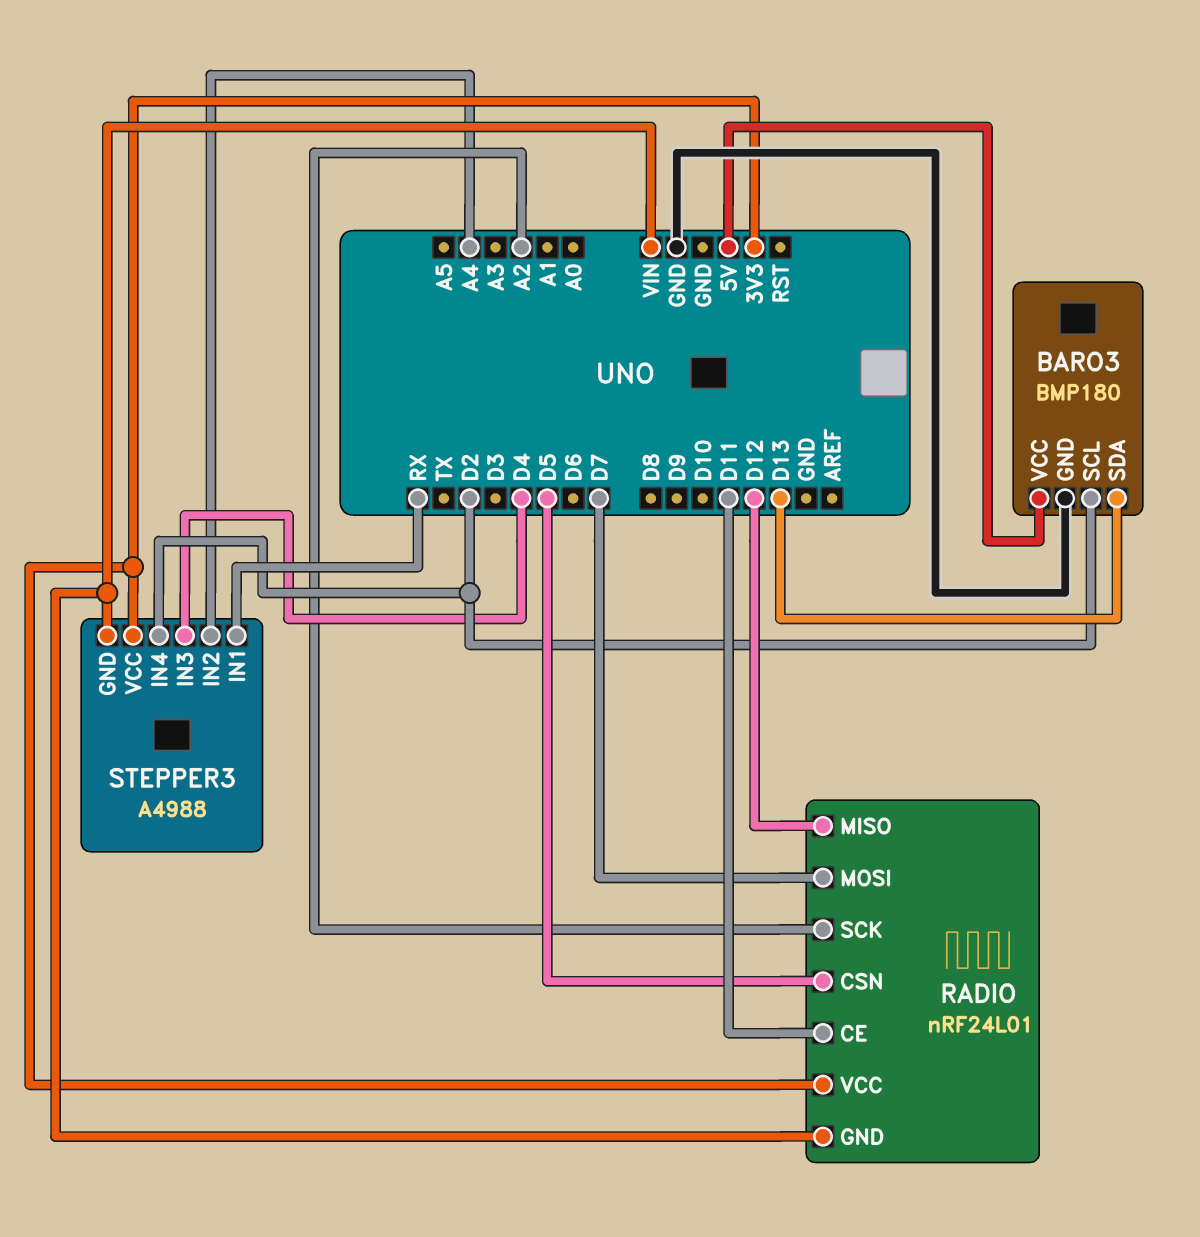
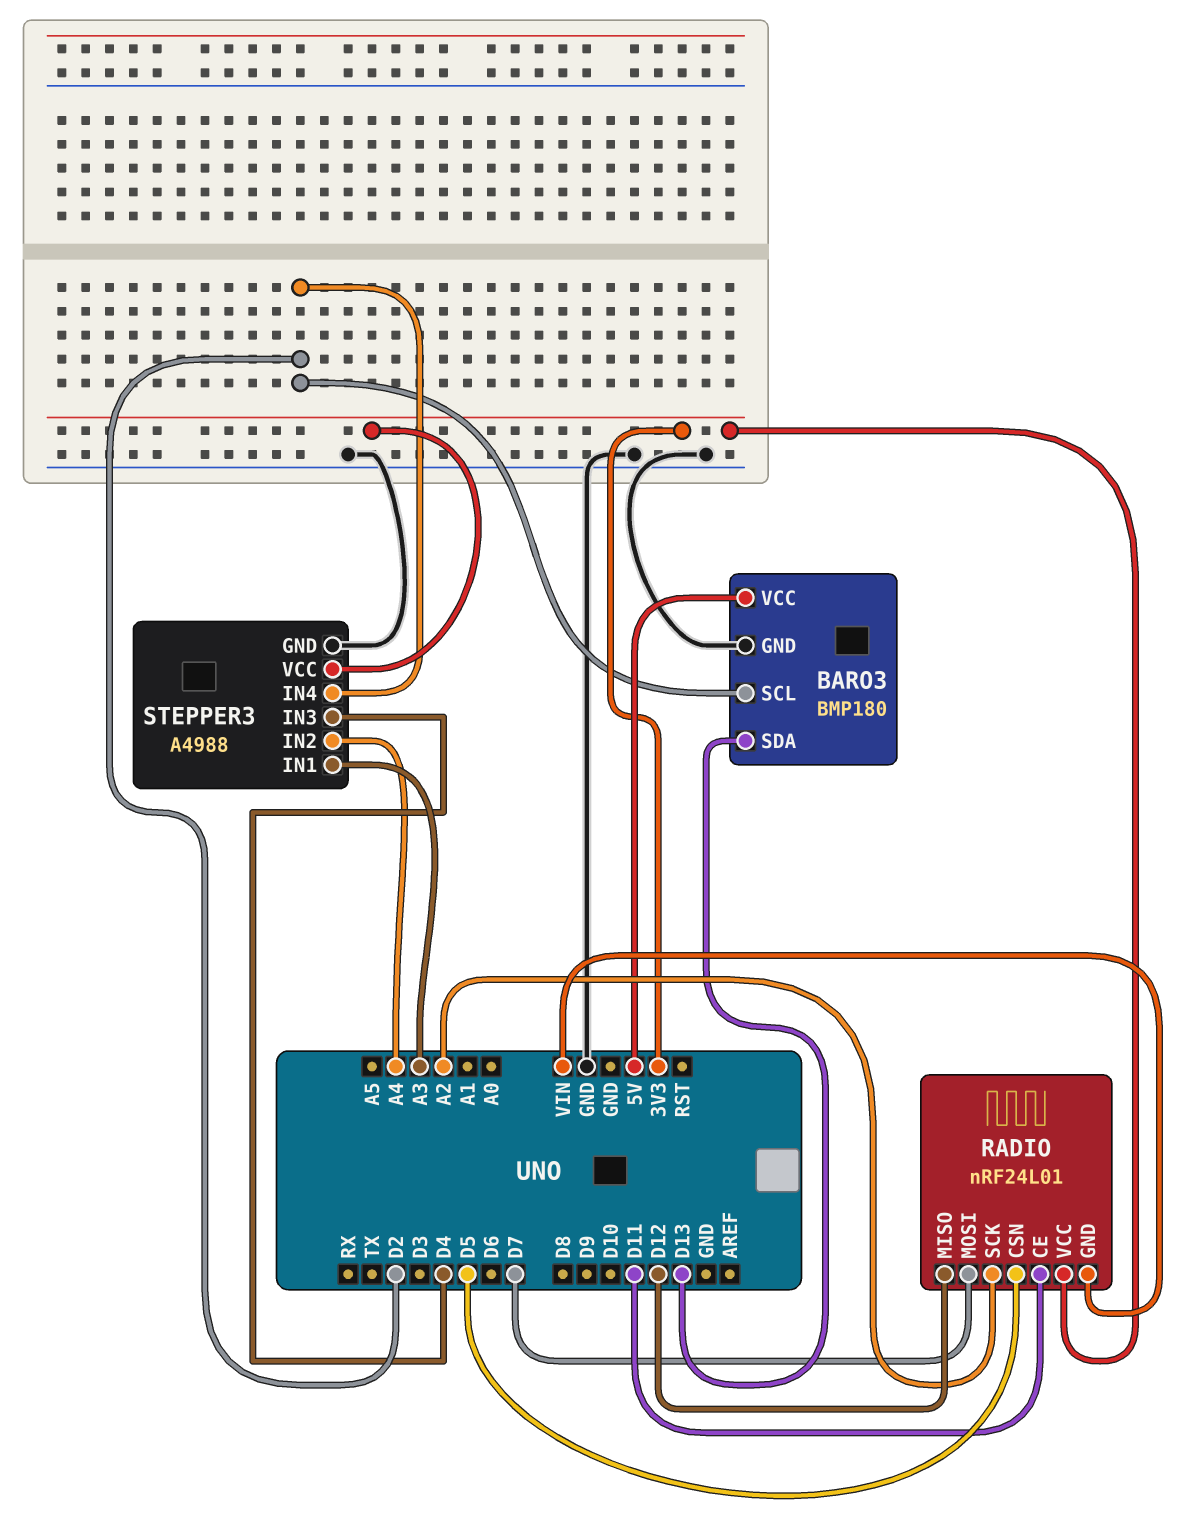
STEPPER3 pin GND: VIN -> GND
STEPPER3 pin IN1: RX -> A3

